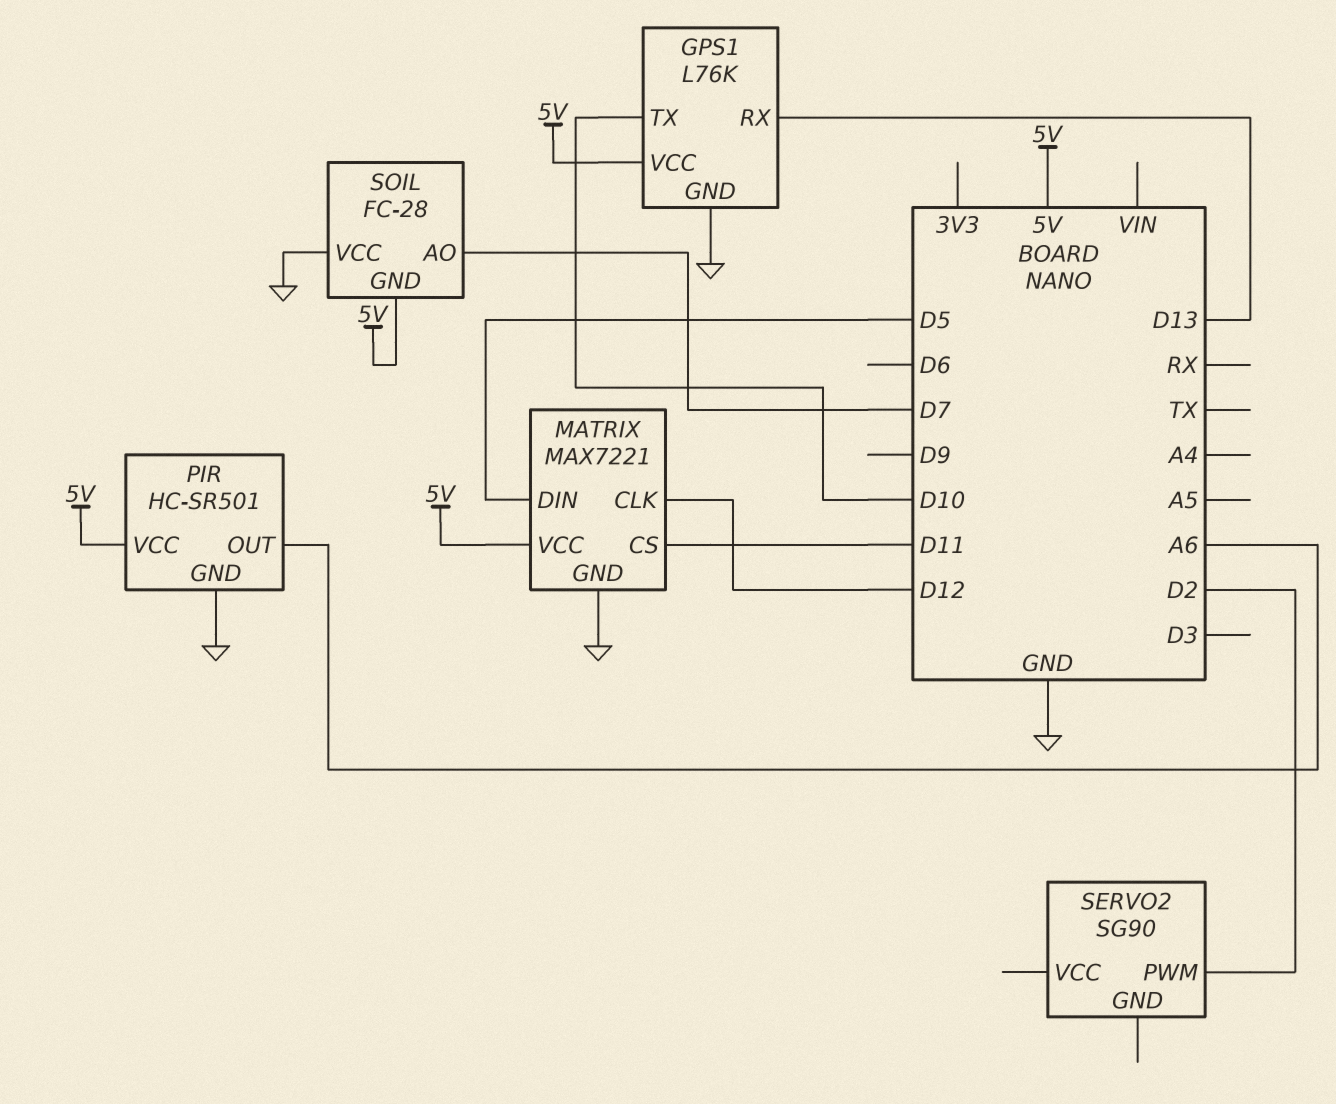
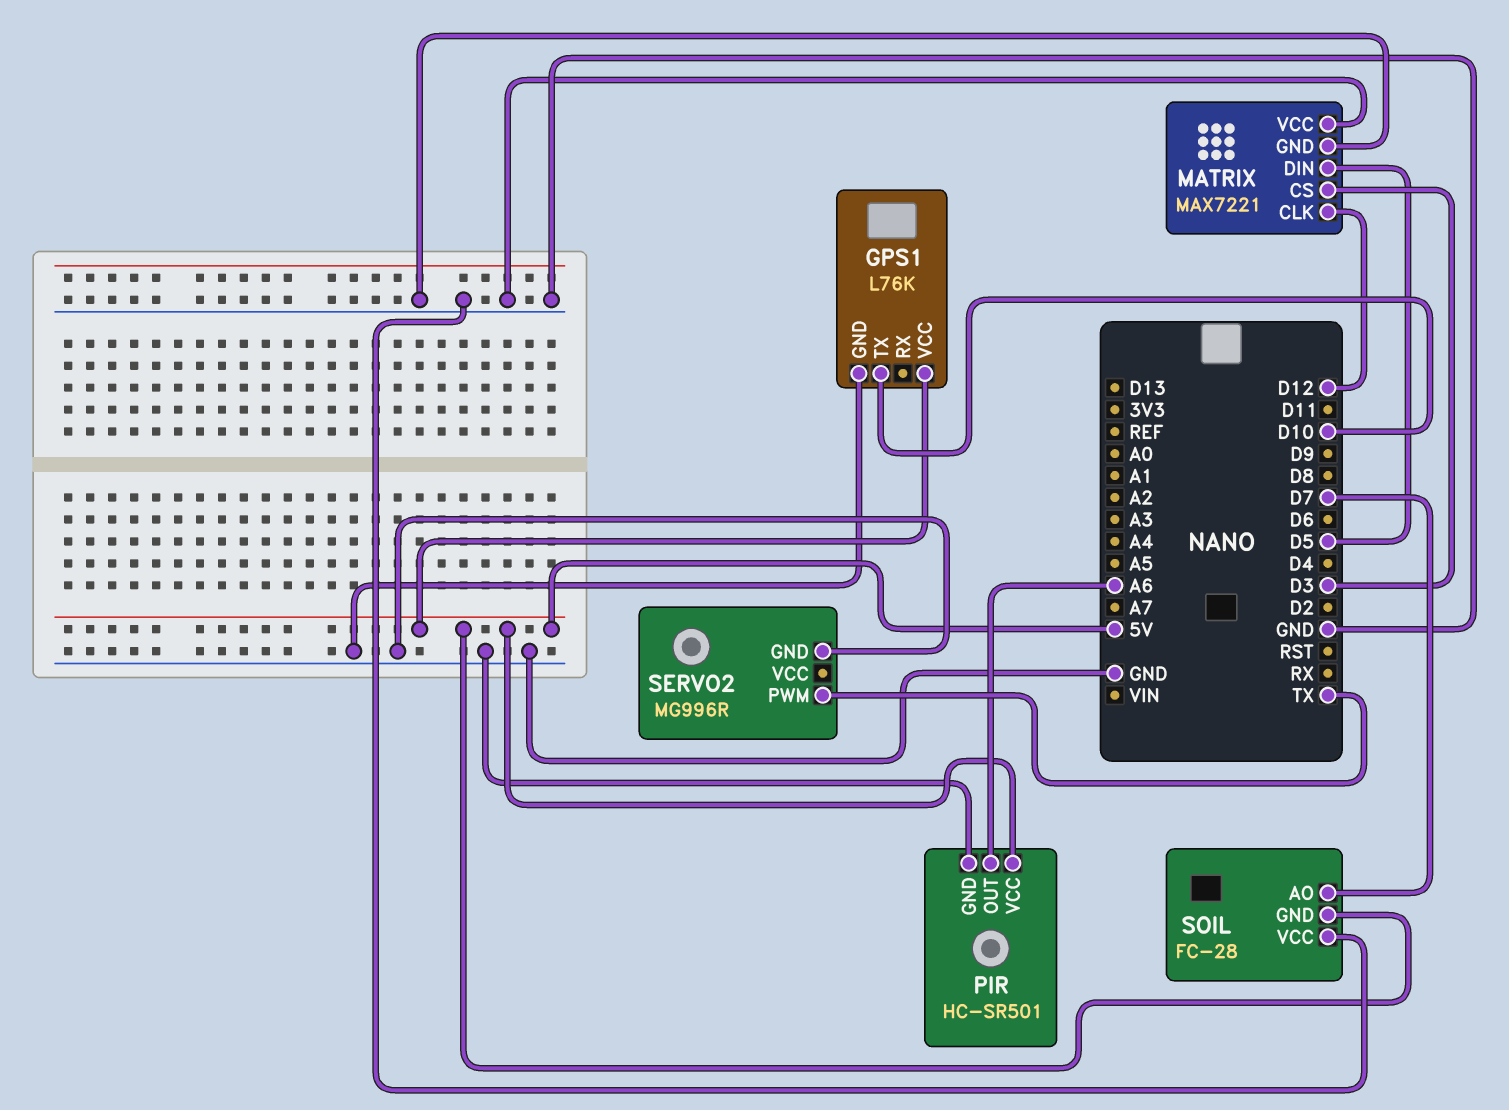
GPS1 pin RX: D13 -> none
MATRIX pin CS: D11 -> D3
MATRIX pin VCC: 5V -> GND
SERVO2: SG90 -> MG996R
SERVO2 pin GND: none -> GND
SERVO2 pin PWM: D2 -> TX

